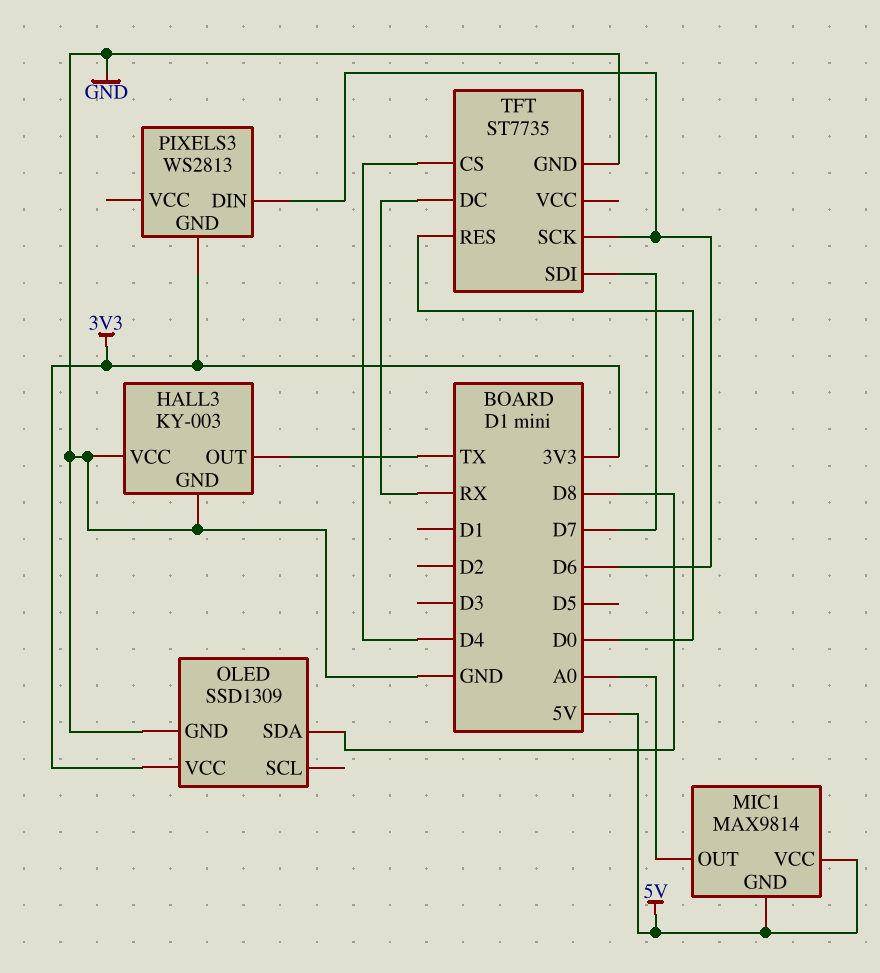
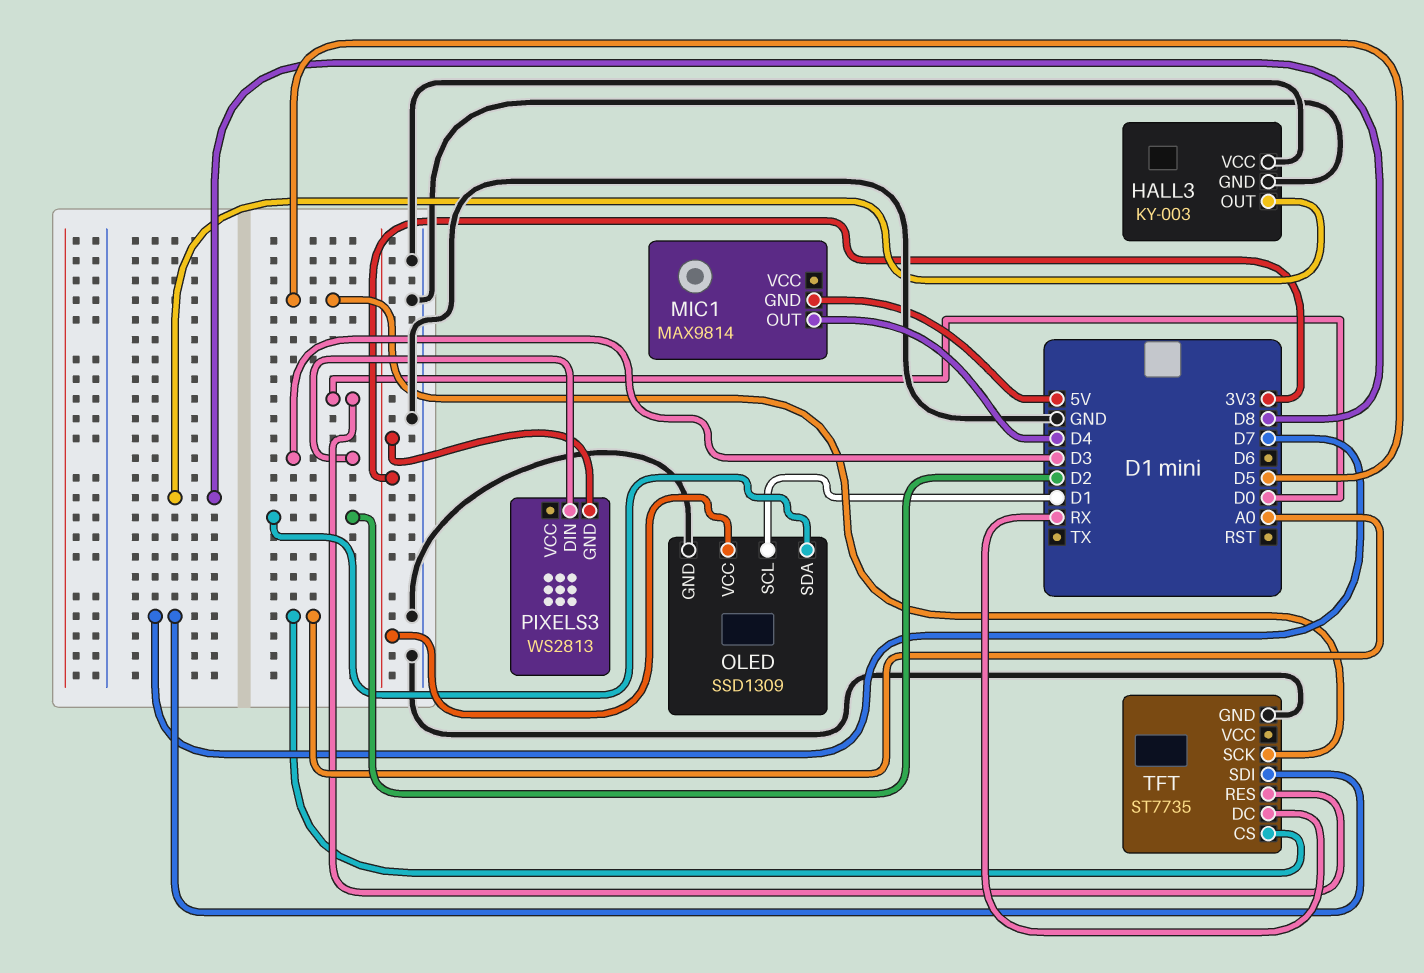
HALL3 pin OUT: TX -> D8
MIC1 pin OUT: A0 -> D4
MIC1 pin VCC: 5V -> none
OLED pin SCL: none -> D1
OLED pin SDA: D8 -> D2
PIXELS3 pin DIN: D6 -> D3
TFT pin CS: D4 -> A0
TFT pin SCK: D6 -> D5

